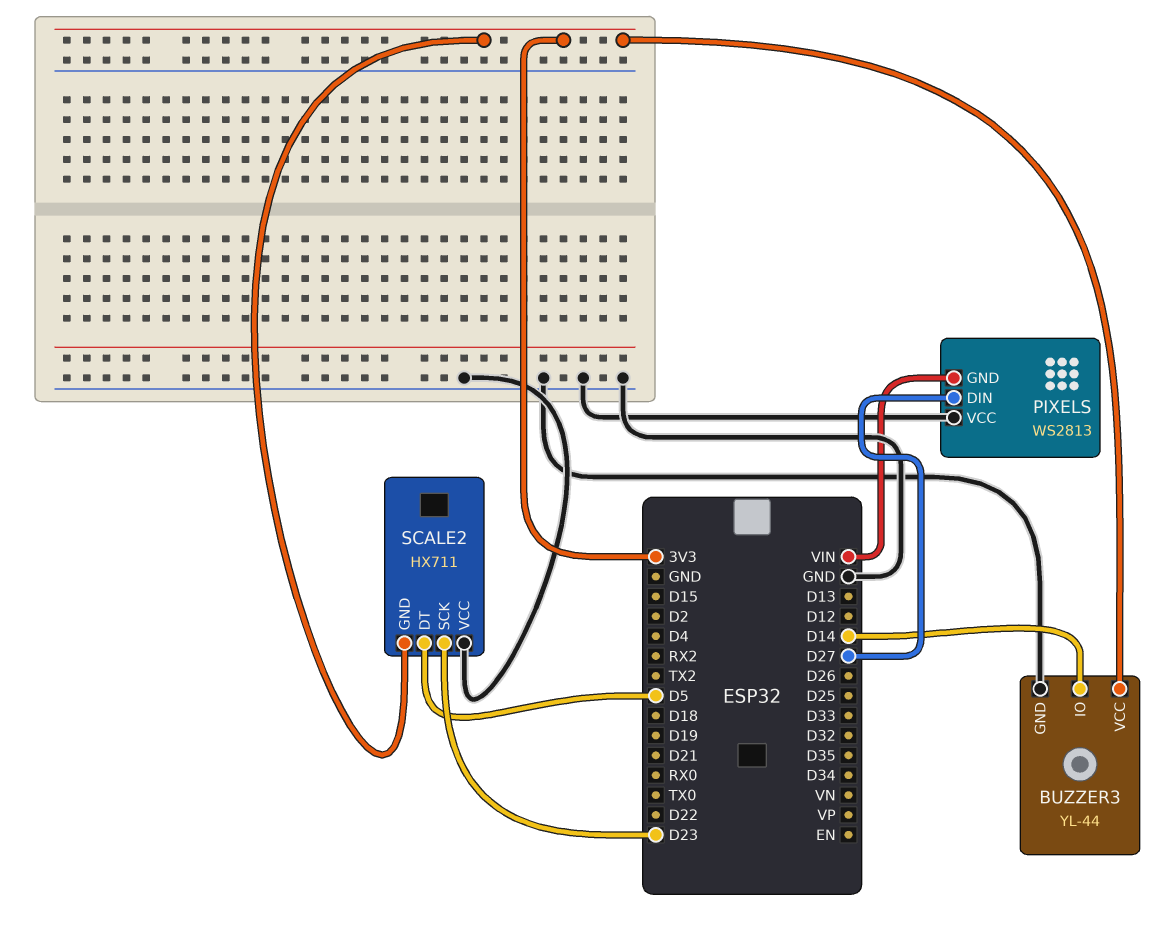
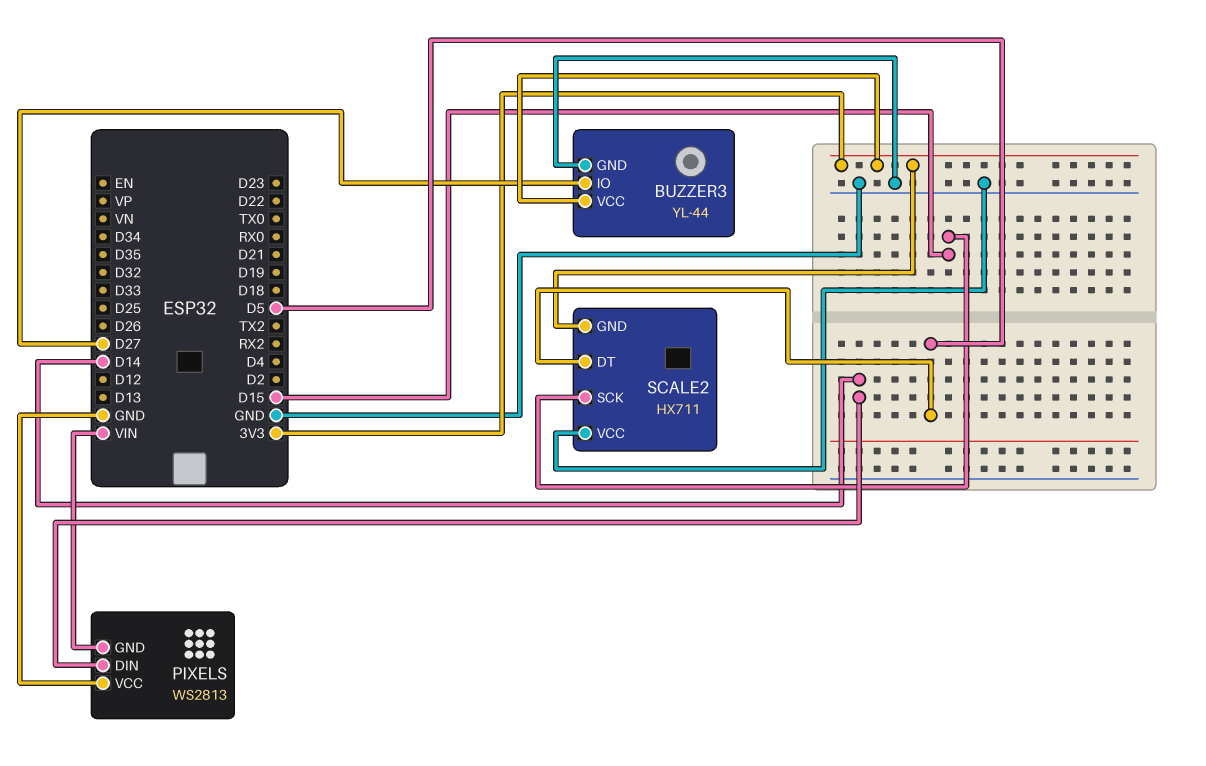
BUZZER3 pin IO: D14 -> D27
PIXELS pin DIN: D27 -> D14
SCALE2 pin SCK: D23 -> D15

